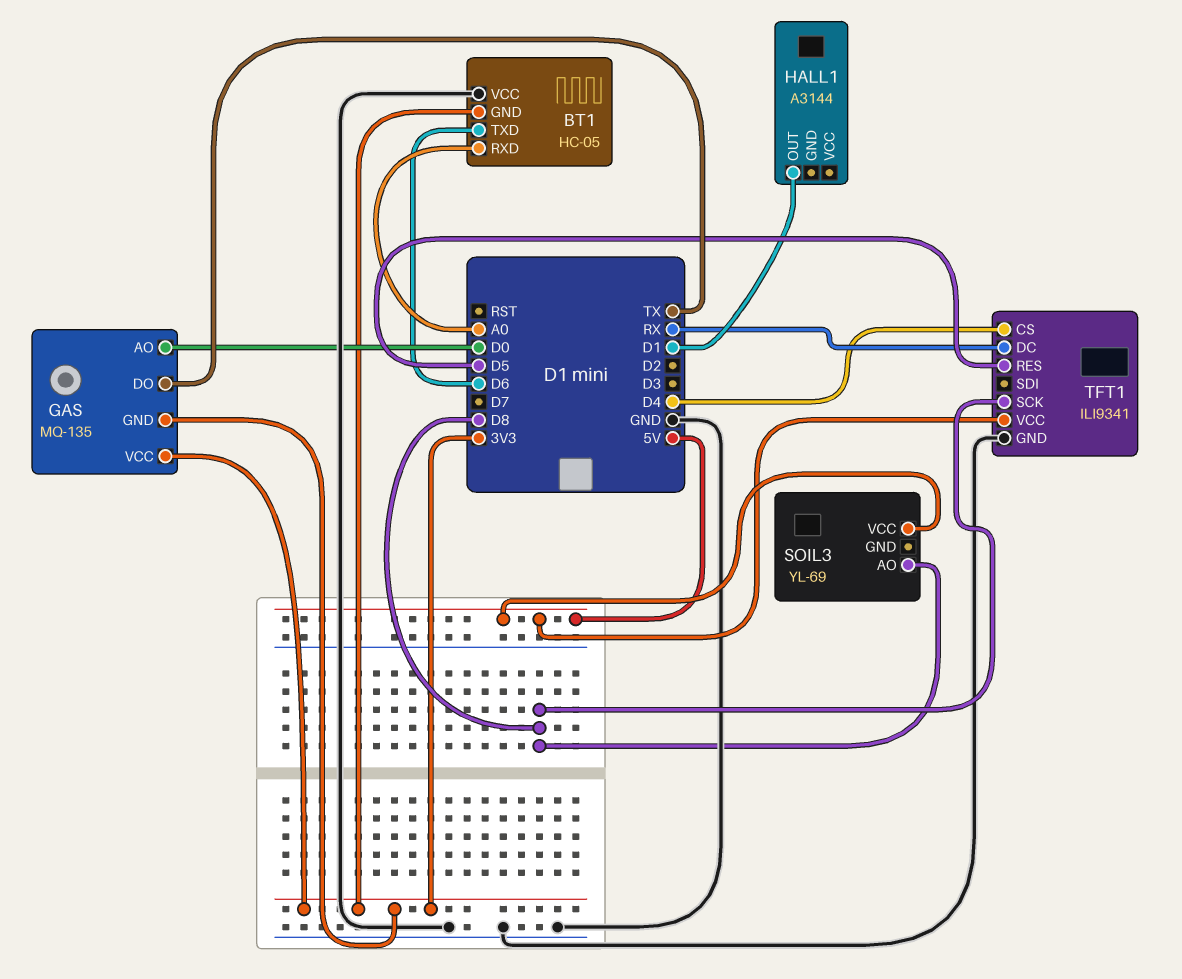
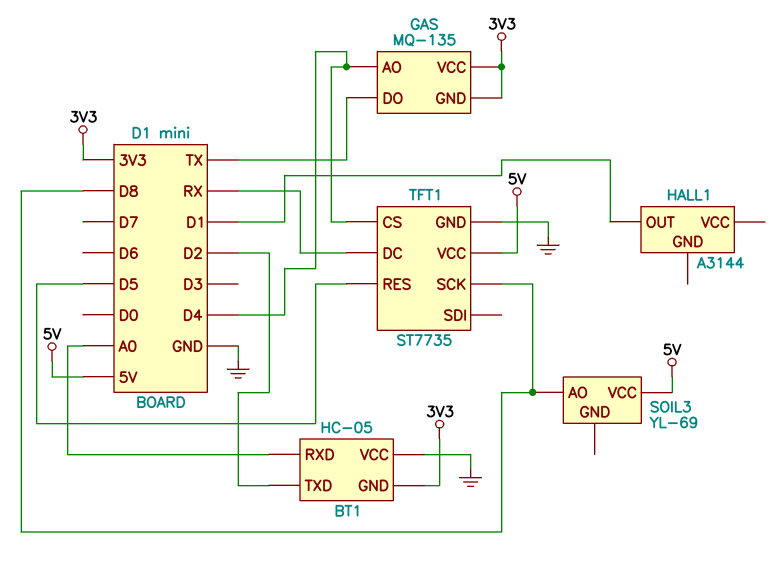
BT1 pin TXD: D6 -> D2
GAS pin AO: D0 -> D4
TFT1: ILI9341 -> ST7735

